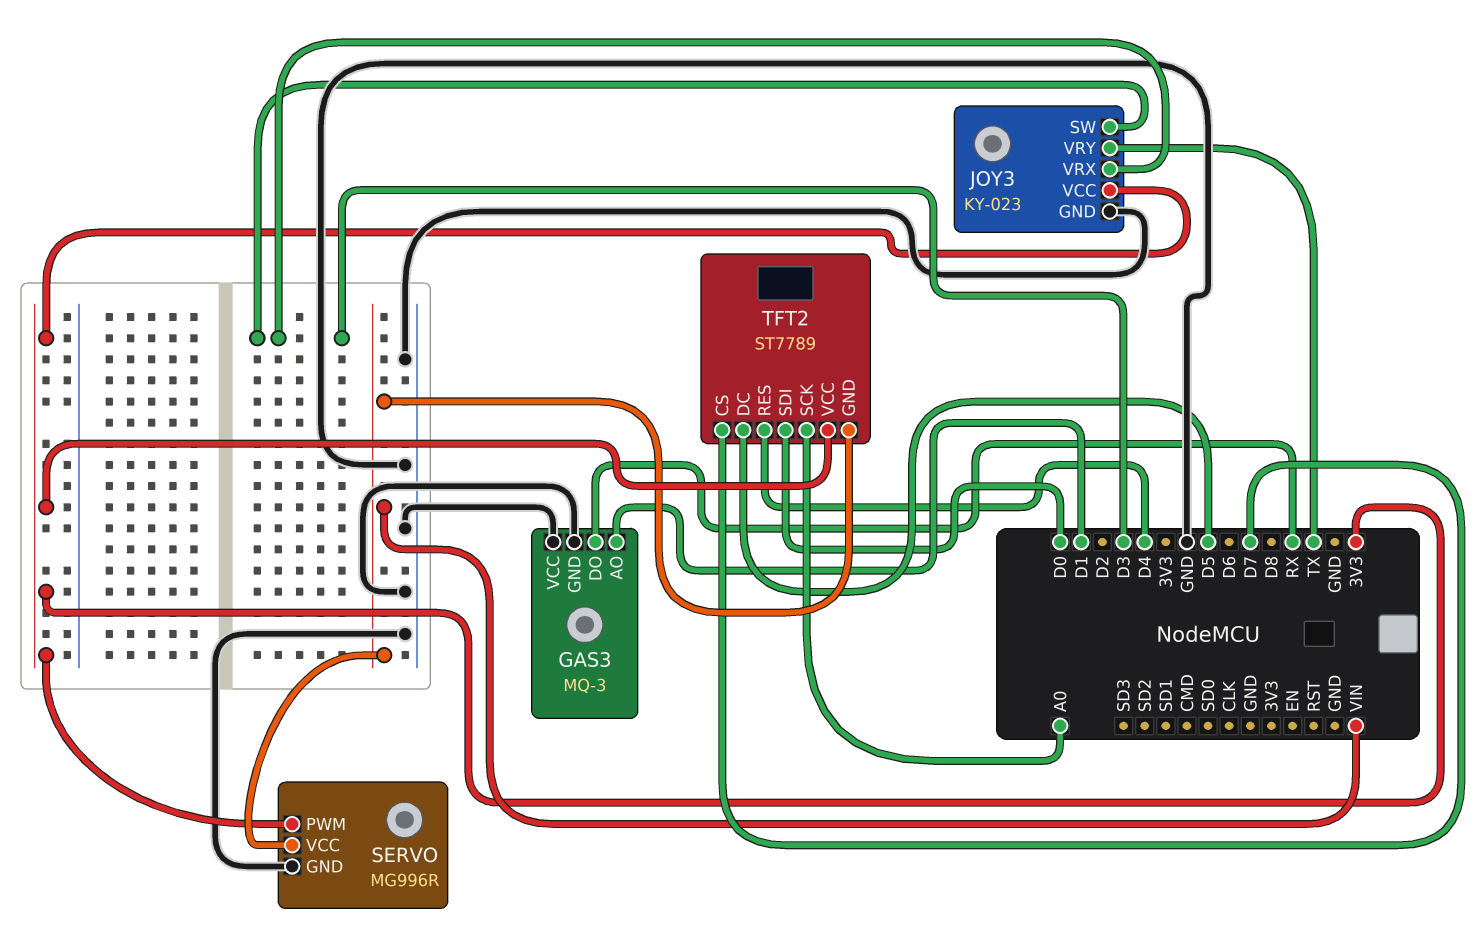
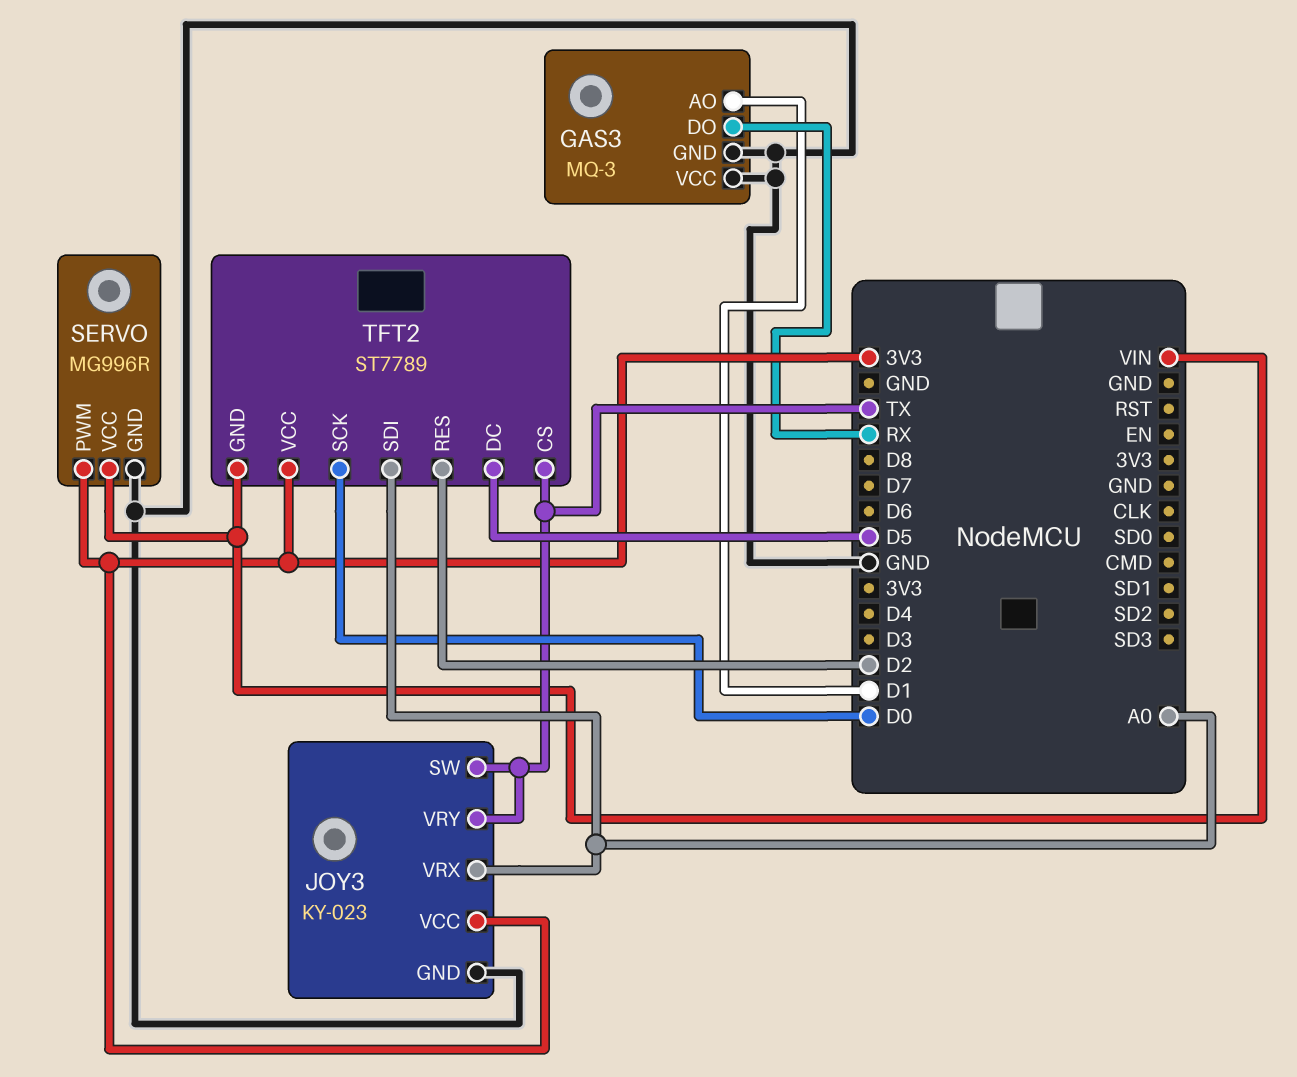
JOY3 pin SW: D3 -> TX
JOY3 pin VRX: D3 -> A0
TFT2 pin CS: D7 -> TX
TFT2 pin RES: D4 -> D2
TFT2 pin SCK: A0 -> D0
TFT2 pin SDI: D0 -> A0

